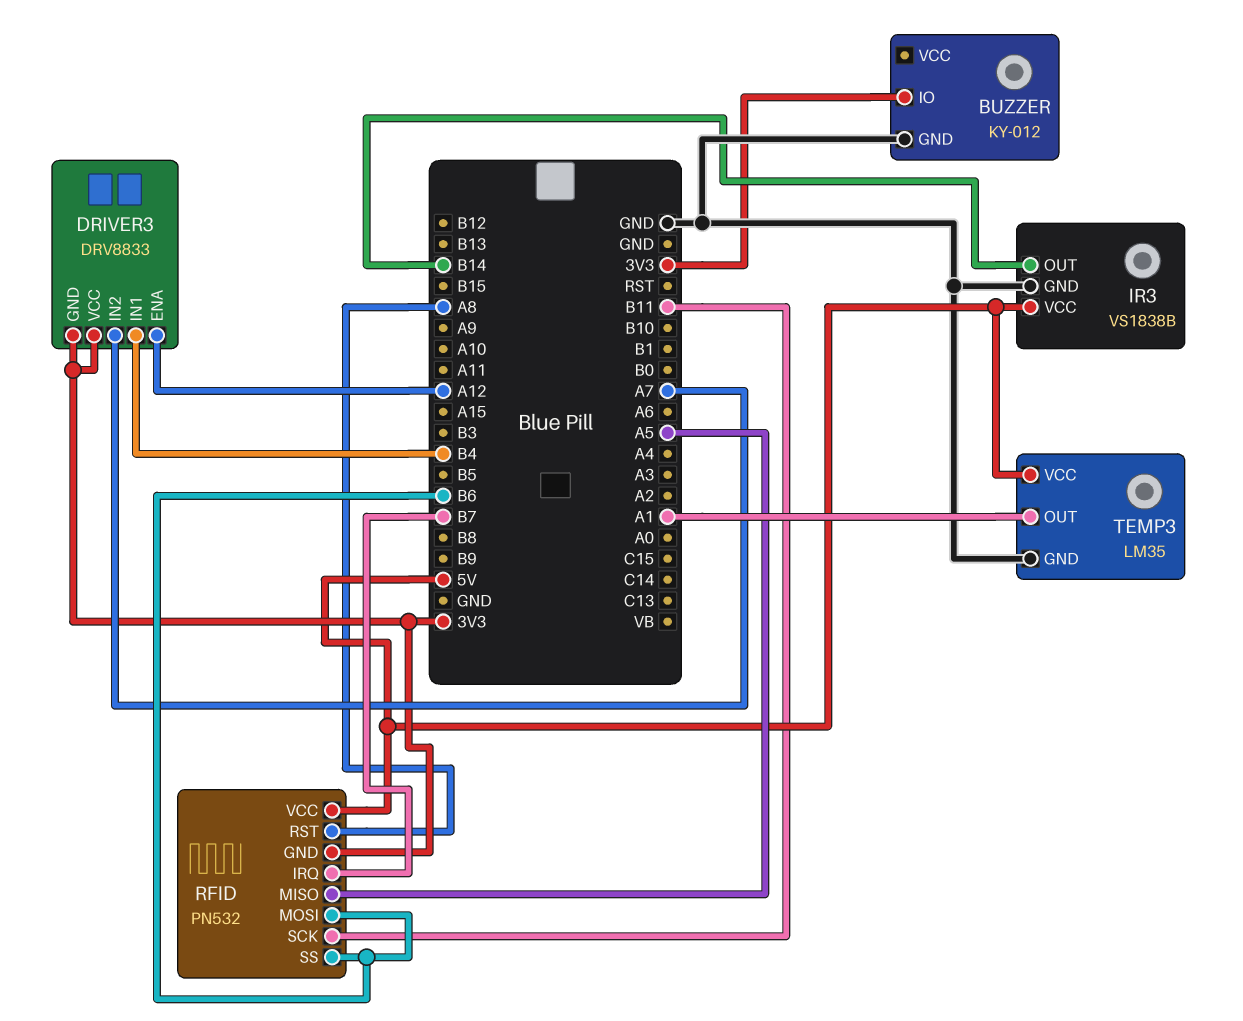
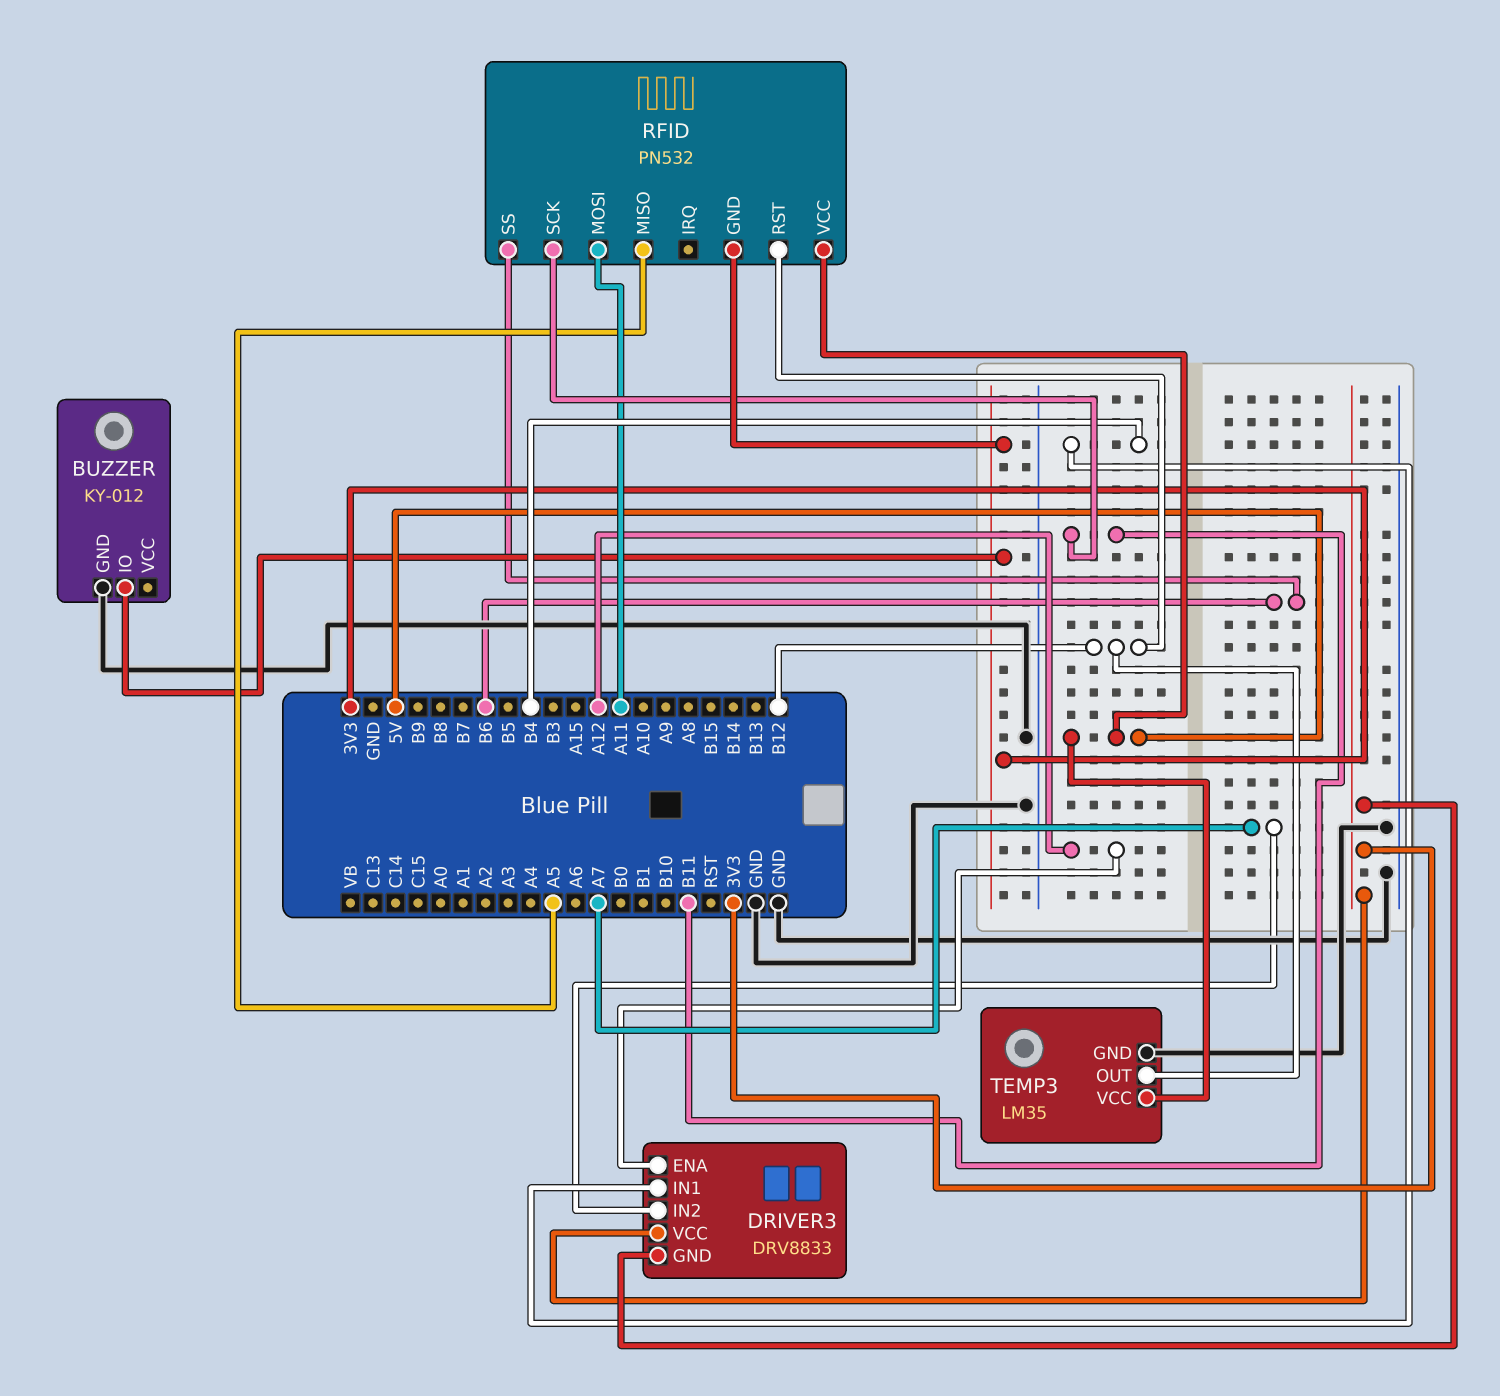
IR3: VS1838B -> none
IR3 pin GND: GND -> none
IR3 pin OUT: B14 -> none
IR3 pin VCC: 5V -> none
RFID pin IRQ: B7 -> none
RFID pin MOSI: B6 -> A11
RFID pin RST: A8 -> B12
TEMP3 pin OUT: A1 -> B12

